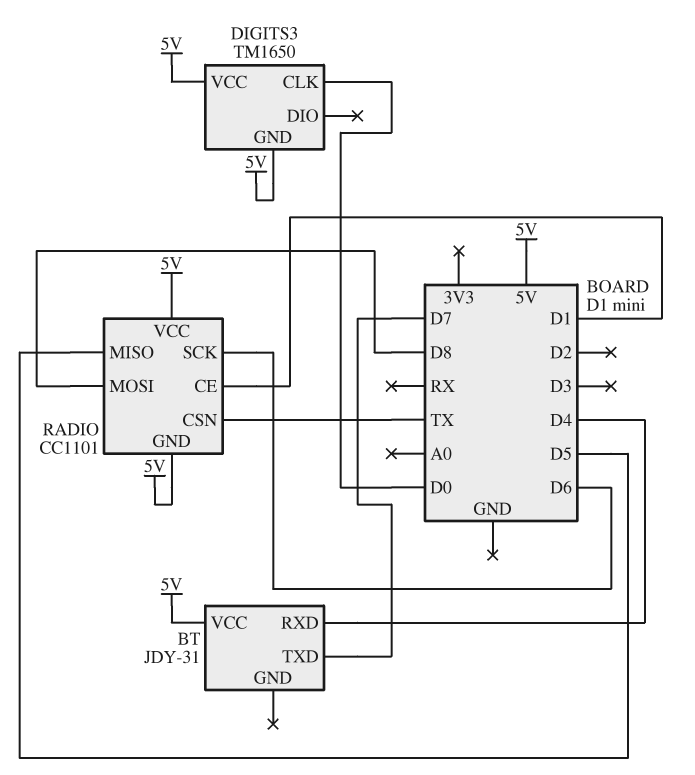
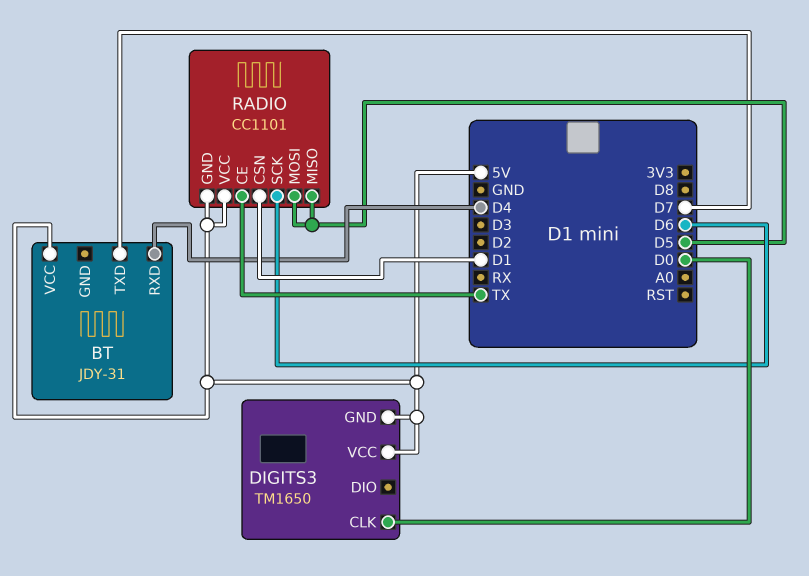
RADIO pin CE: D1 -> TX
RADIO pin CSN: TX -> D1
RADIO pin MOSI: D8 -> D5

